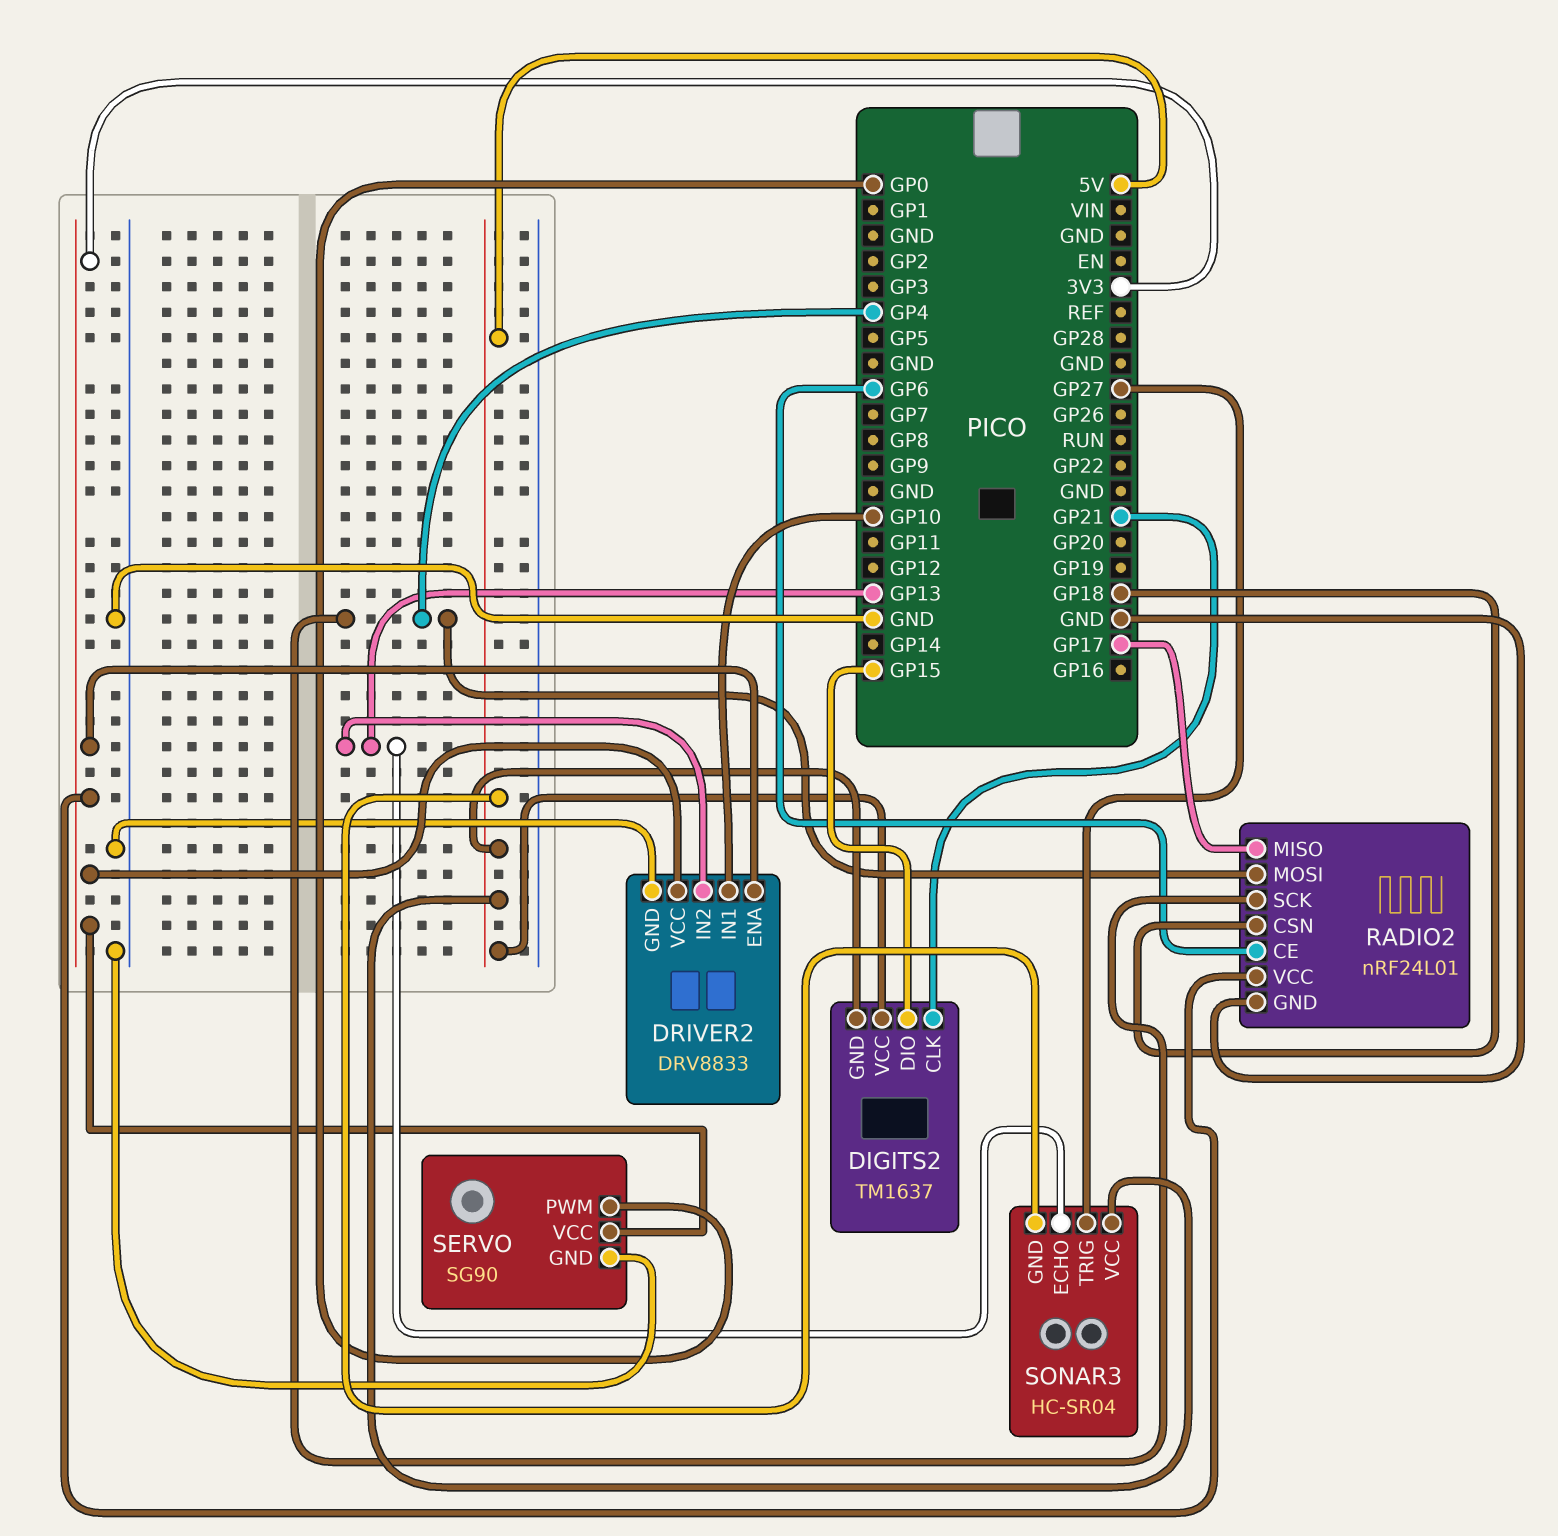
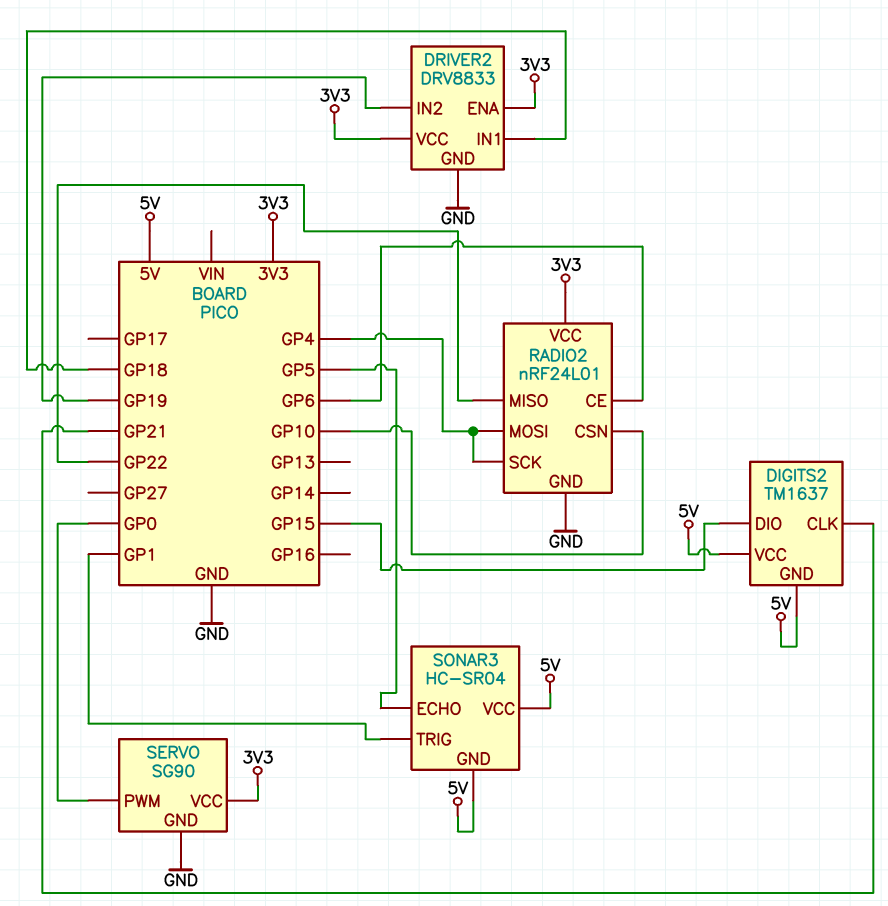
DRIVER2 pin IN1: GP10 -> GP18
DRIVER2 pin IN2: GP13 -> GP19
RADIO2 pin CSN: GP18 -> GP10
RADIO2 pin MISO: GP17 -> GP22
SONAR3 pin ECHO: GP13 -> GP5
SONAR3 pin TRIG: GP27 -> GP1

